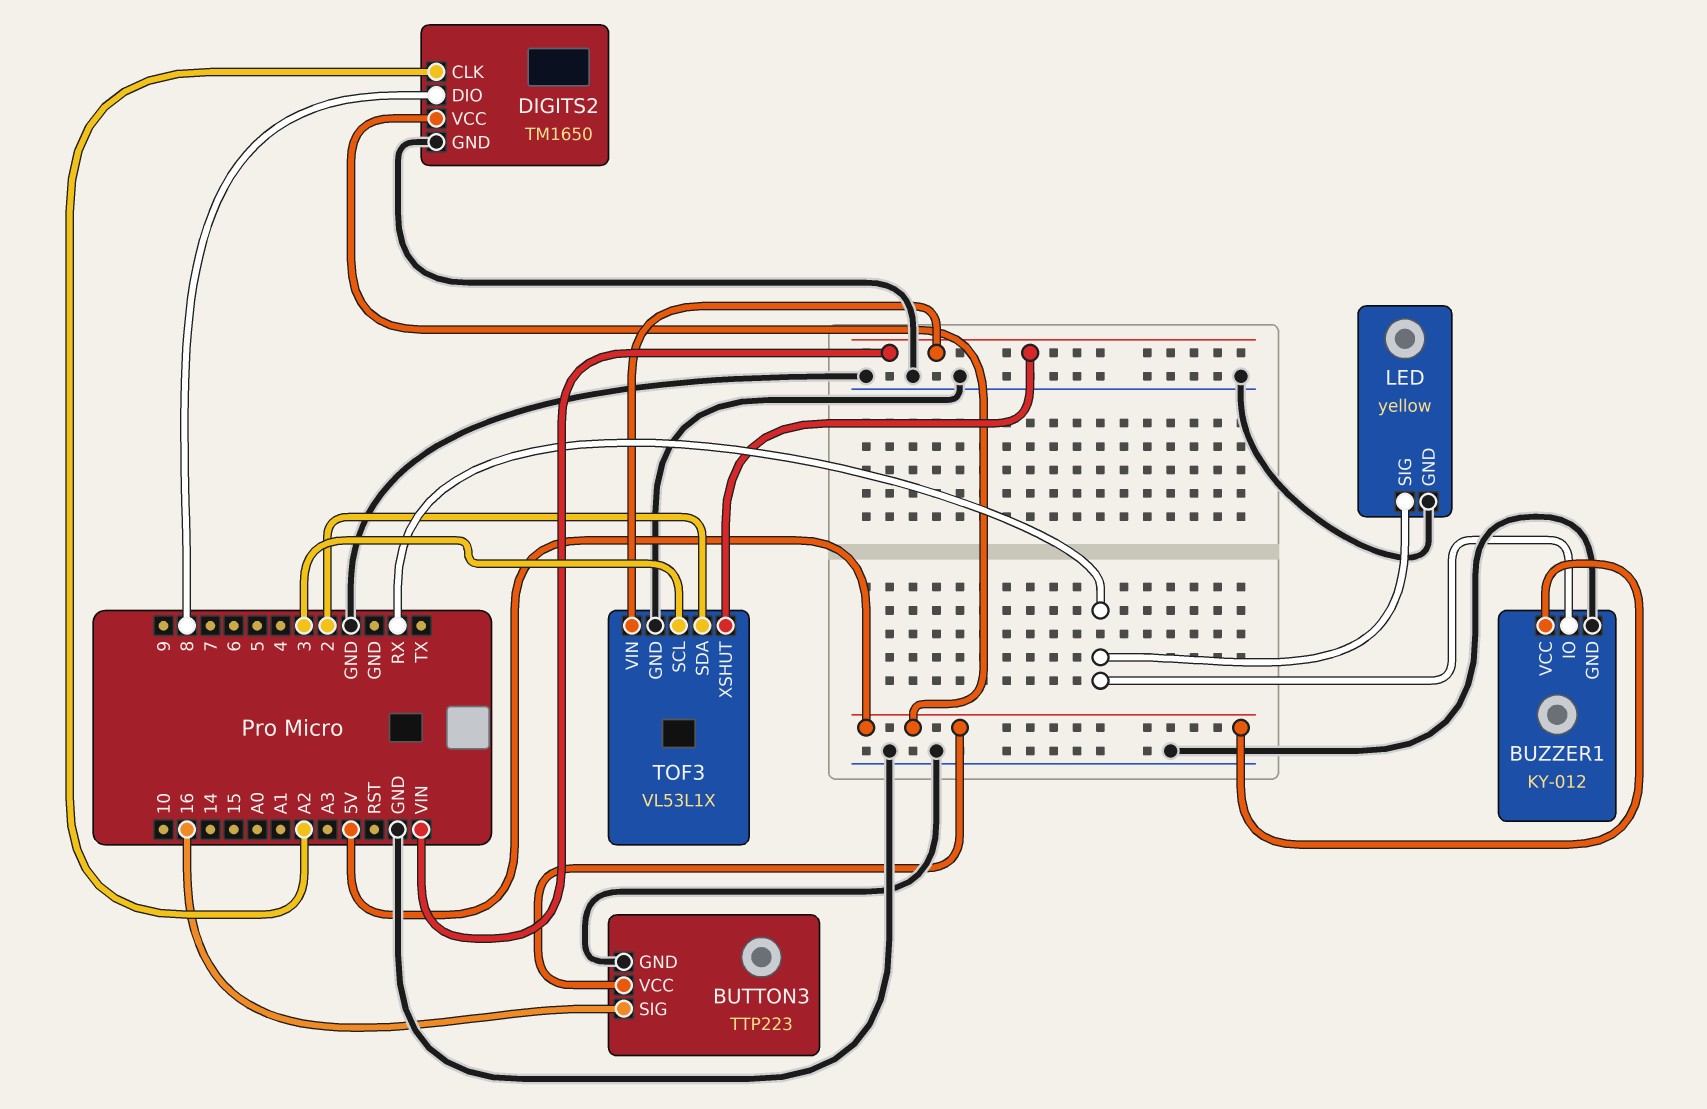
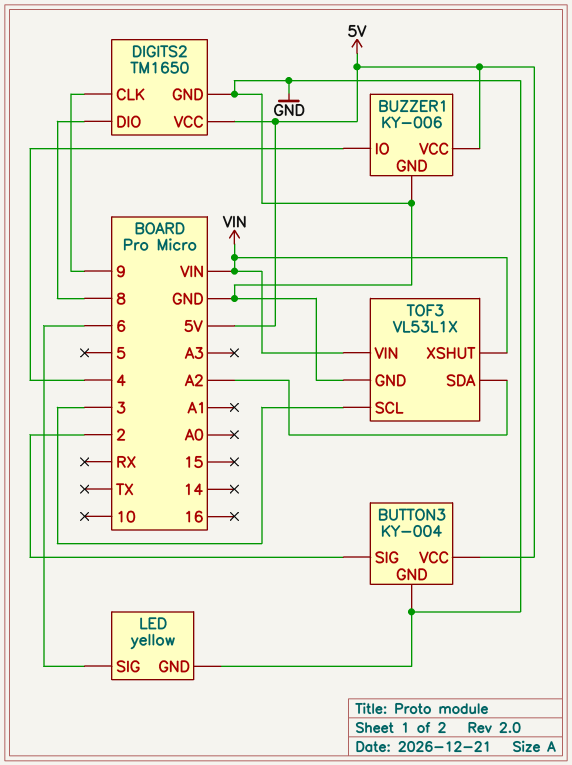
BUTTON3: TTP223 -> KY-004
BUTTON3 pin SIG: 16 -> 2
BUZZER1: KY-012 -> KY-006
BUZZER1 pin IO: RX -> 4
DIGITS2 pin CLK: A2 -> 9
LED pin SIG: RX -> 6
TOF3 pin SDA: 2 -> A2

